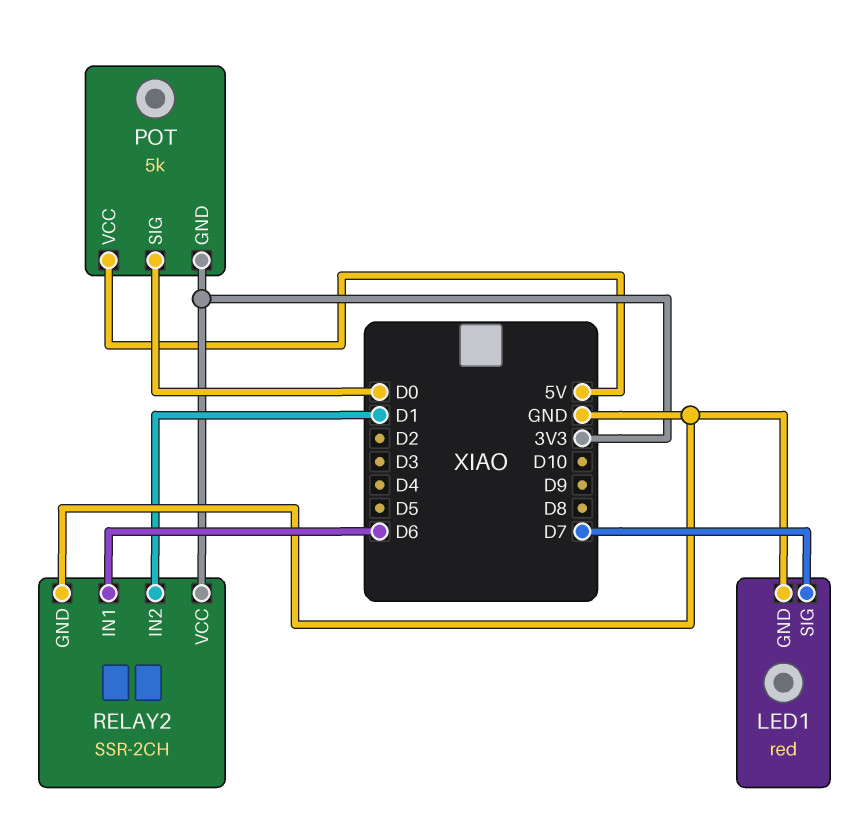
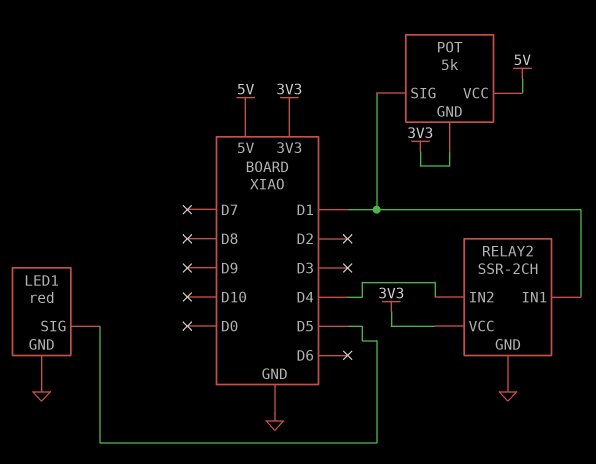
LED1 pin SIG: D7 -> D5
POT pin SIG: D0 -> D1
RELAY2 pin IN1: D6 -> D1
RELAY2 pin IN2: D1 -> D4

